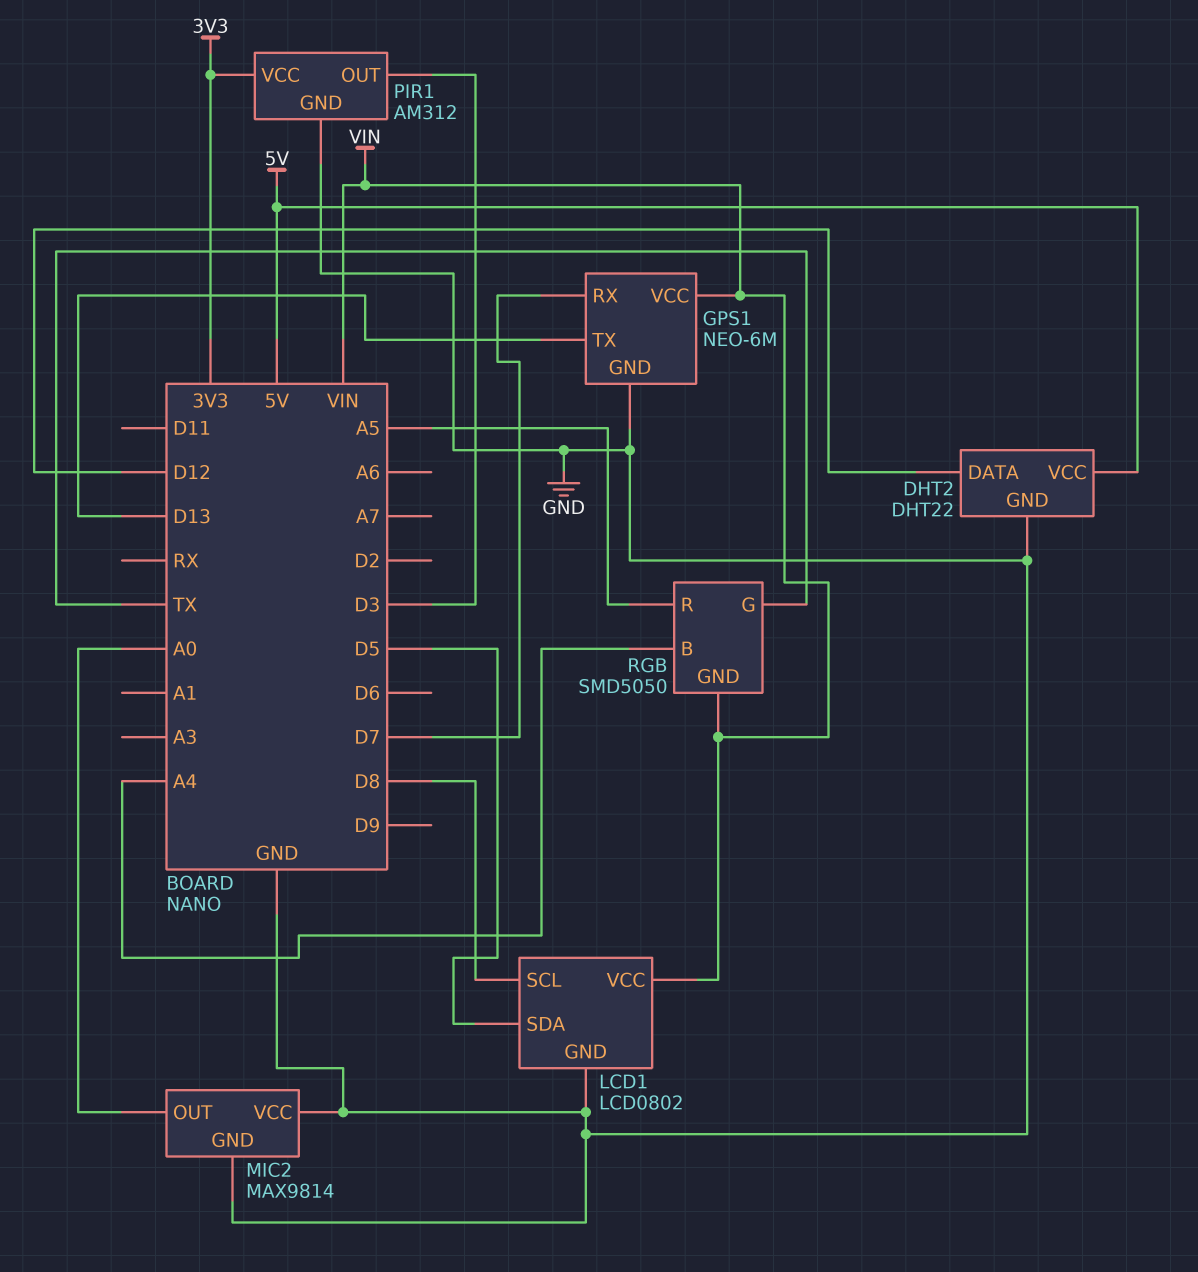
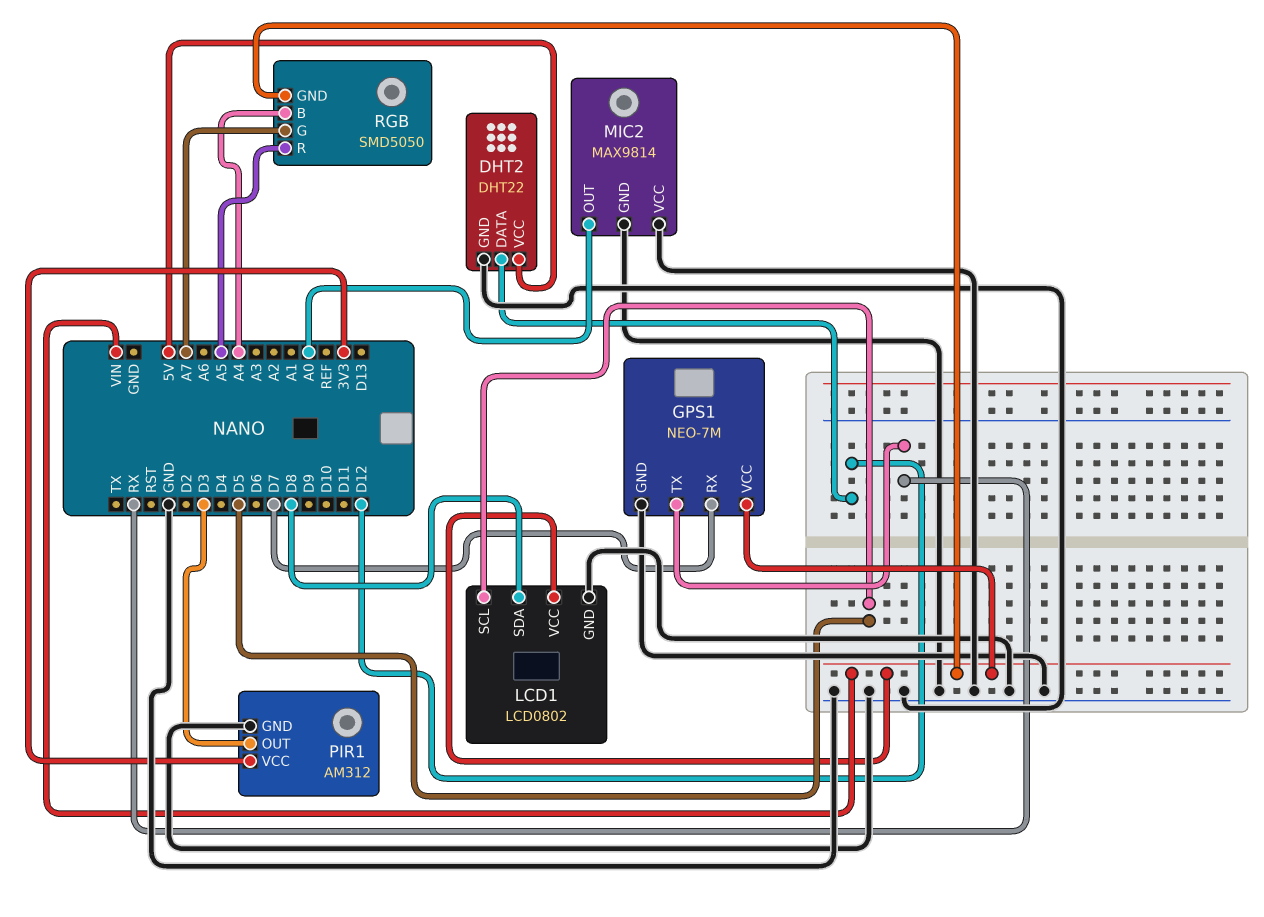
GPS1: NEO-6M -> NEO-7M
GPS1 pin TX: D13 -> RX
LCD1 pin SCL: D8 -> D5
LCD1 pin SDA: D5 -> D8
RGB pin G: TX -> A7

